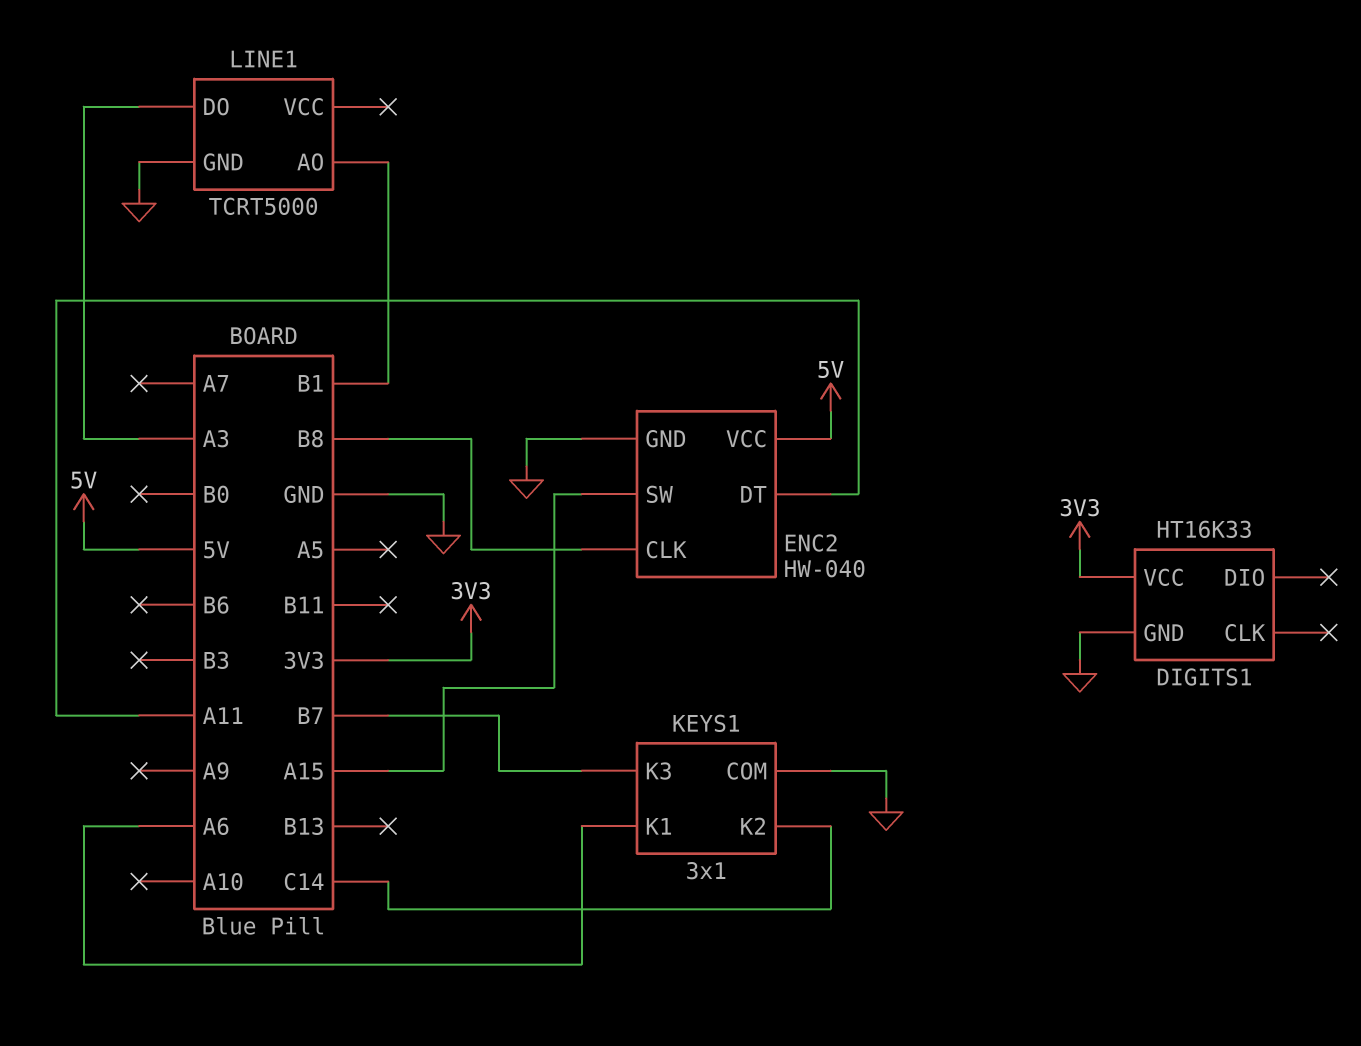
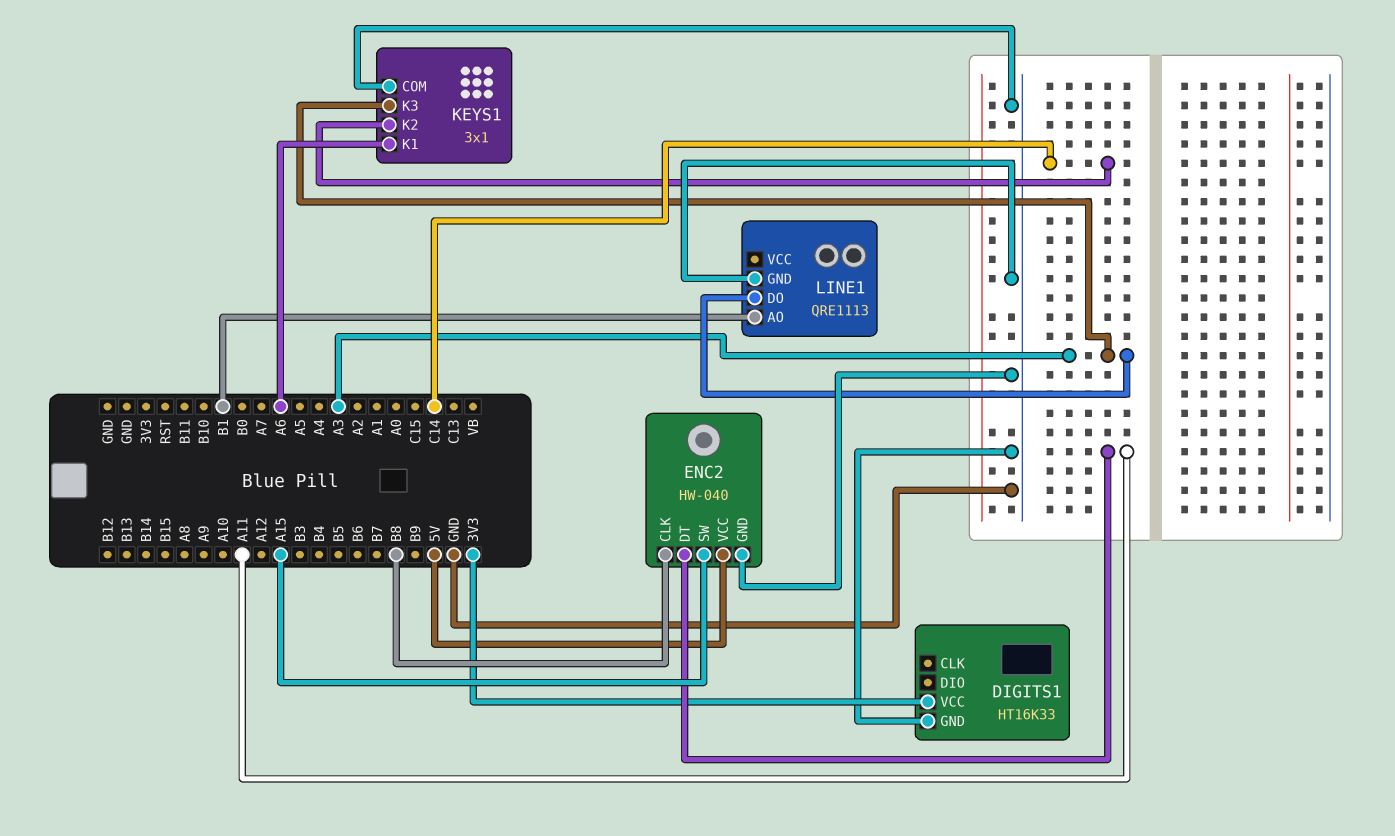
KEYS1 pin K3: B7 -> A3
LINE1: TCRT5000 -> QRE1113

